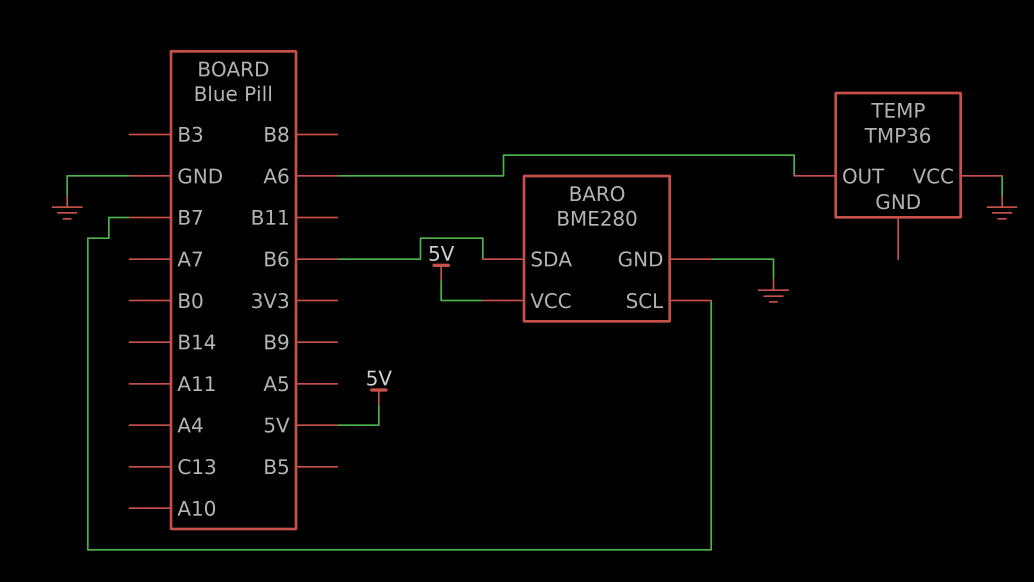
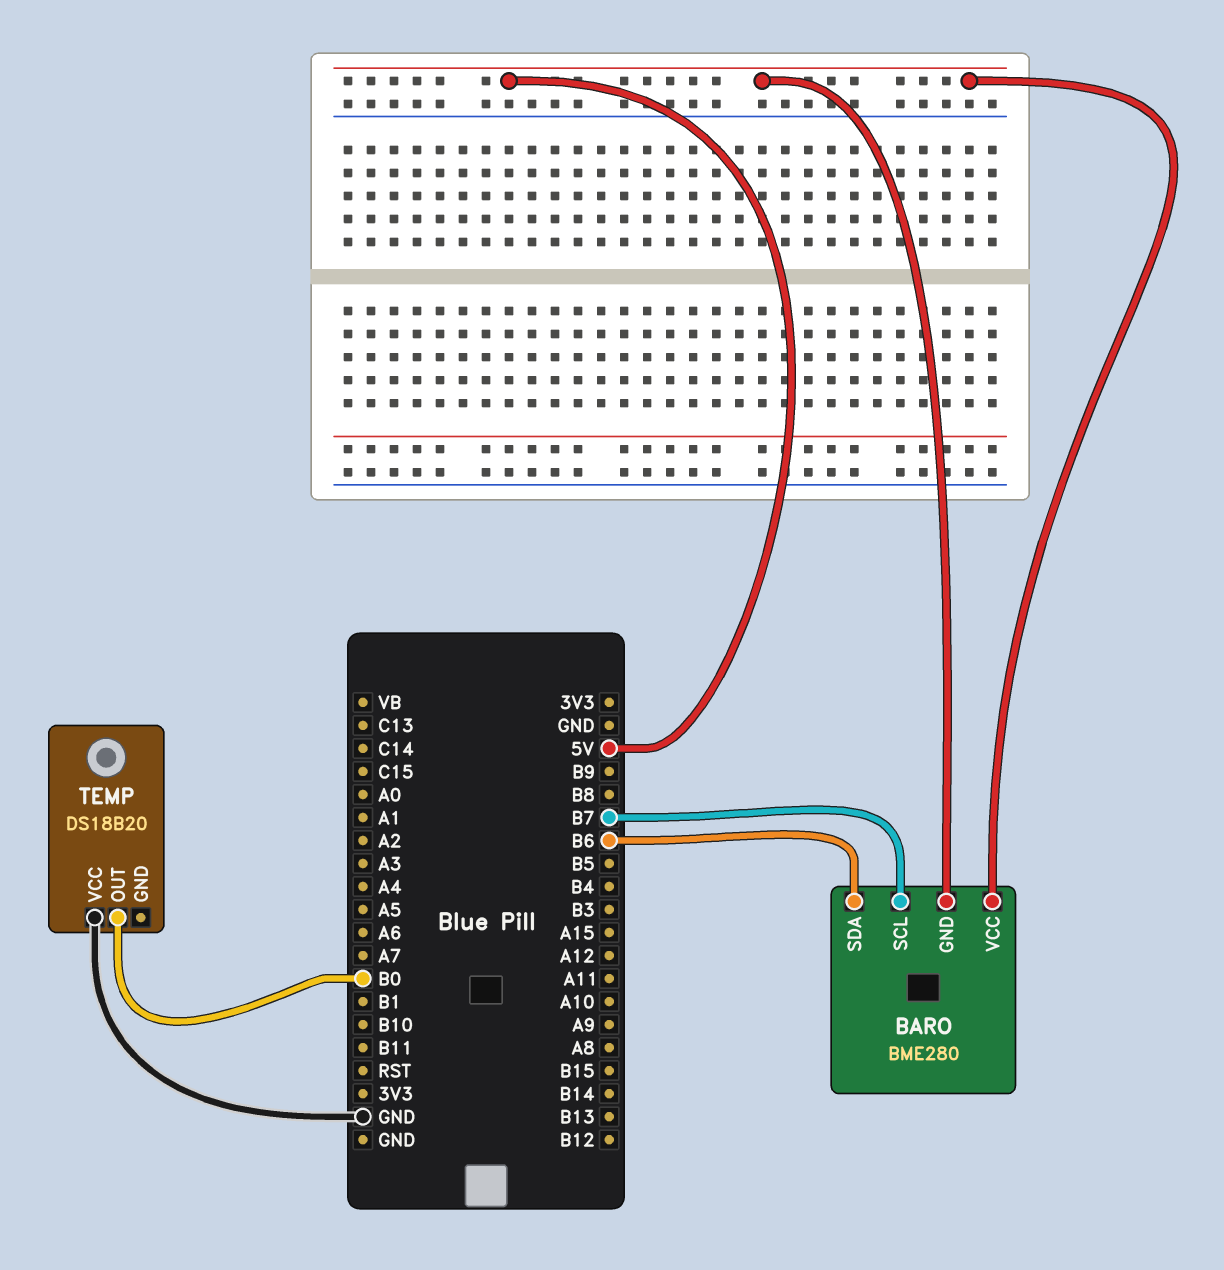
BARO pin GND: GND -> 5V
TEMP: TMP36 -> DS18B20
TEMP pin OUT: A6 -> B0

